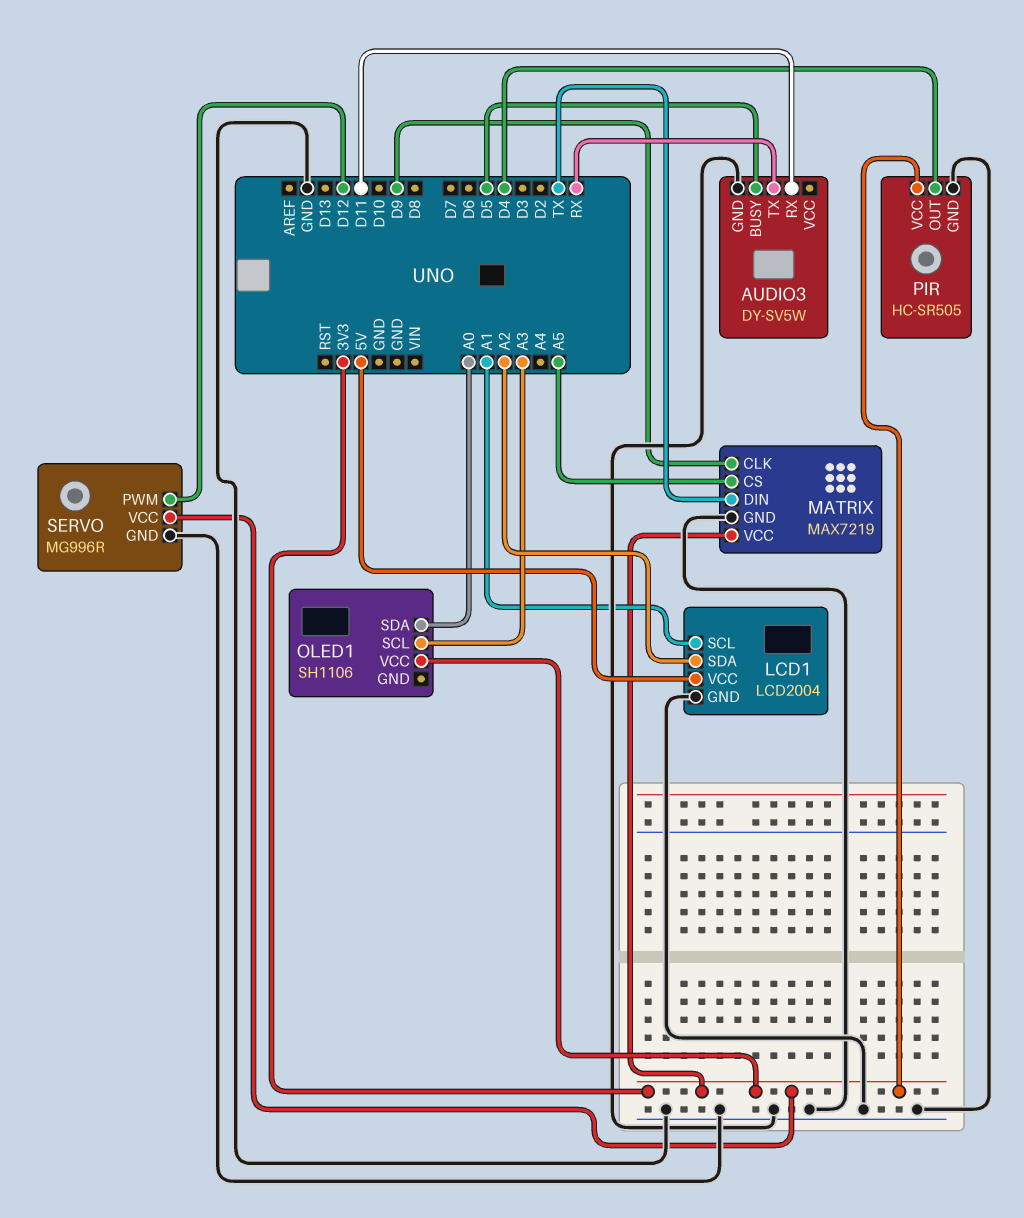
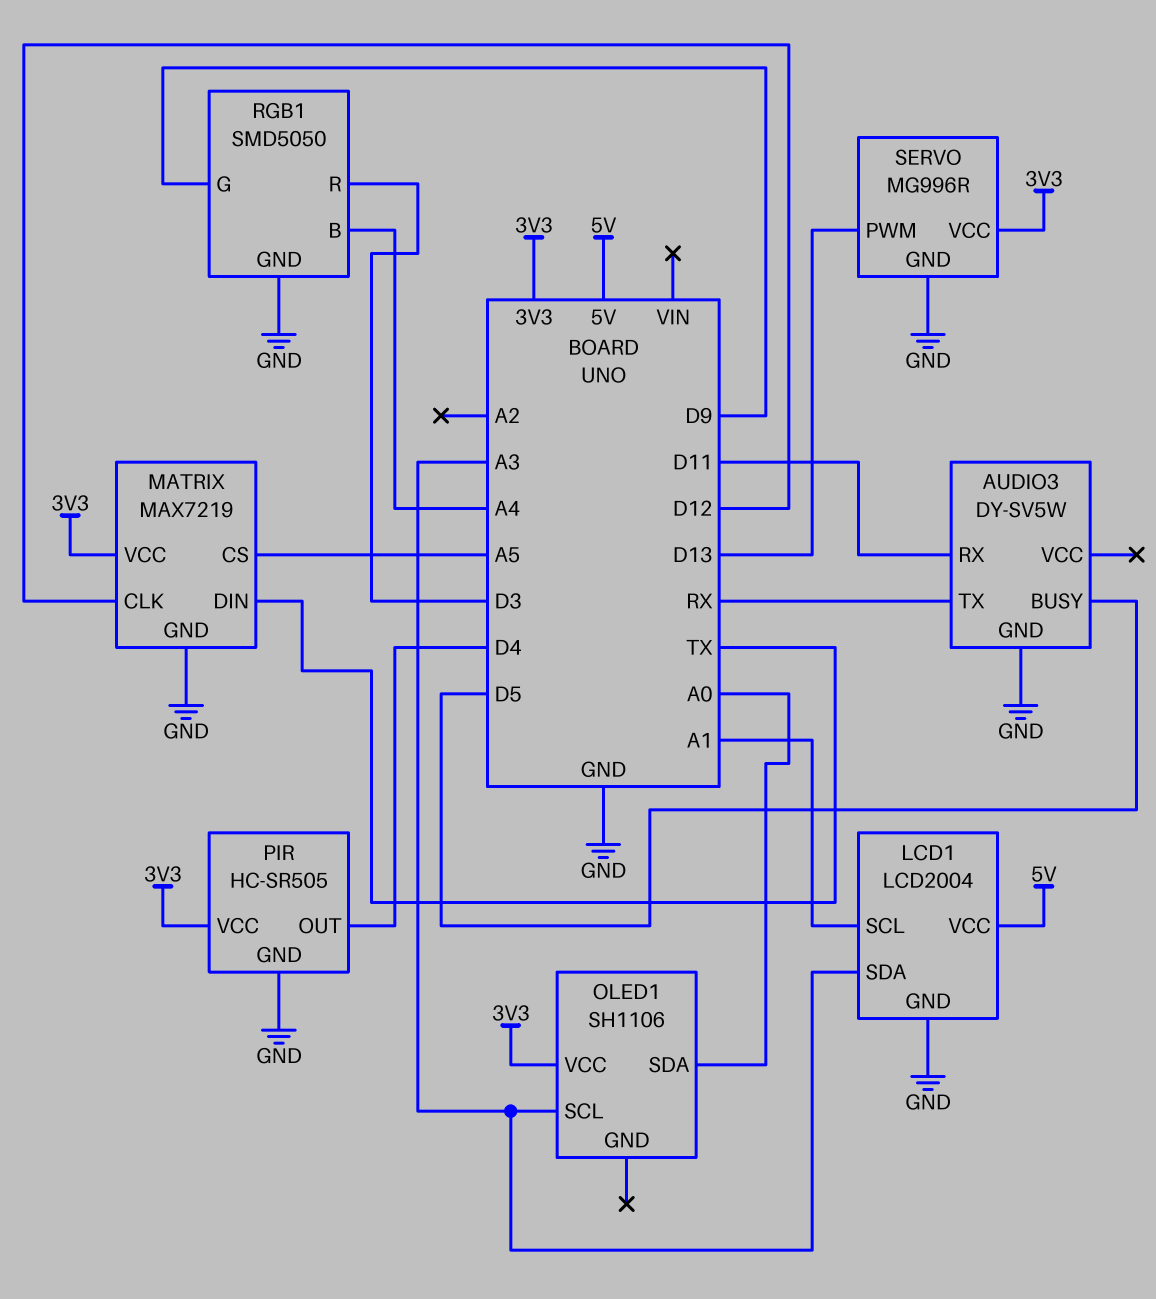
LCD1 pin SDA: A2 -> A3
MATRIX pin CLK: D9 -> D12
RGB1: none -> SMD5050
RGB1 pin B: none -> A4
RGB1 pin G: none -> D9
RGB1 pin GND: none -> GND
RGB1 pin R: none -> D3
SERVO pin PWM: D12 -> D13

